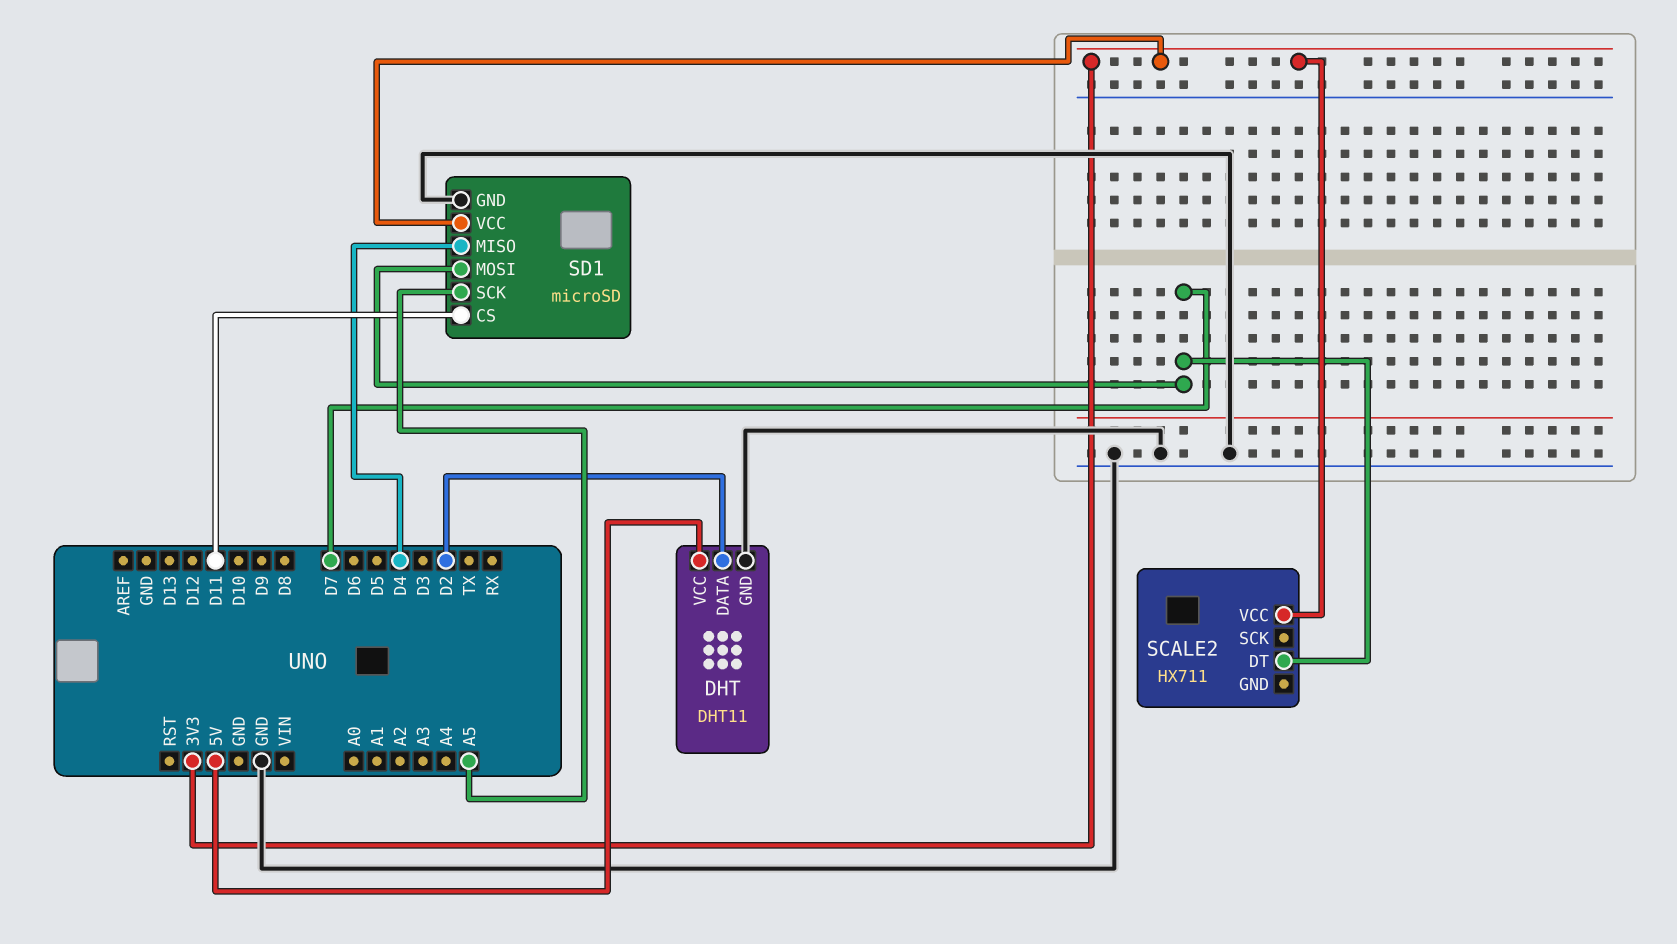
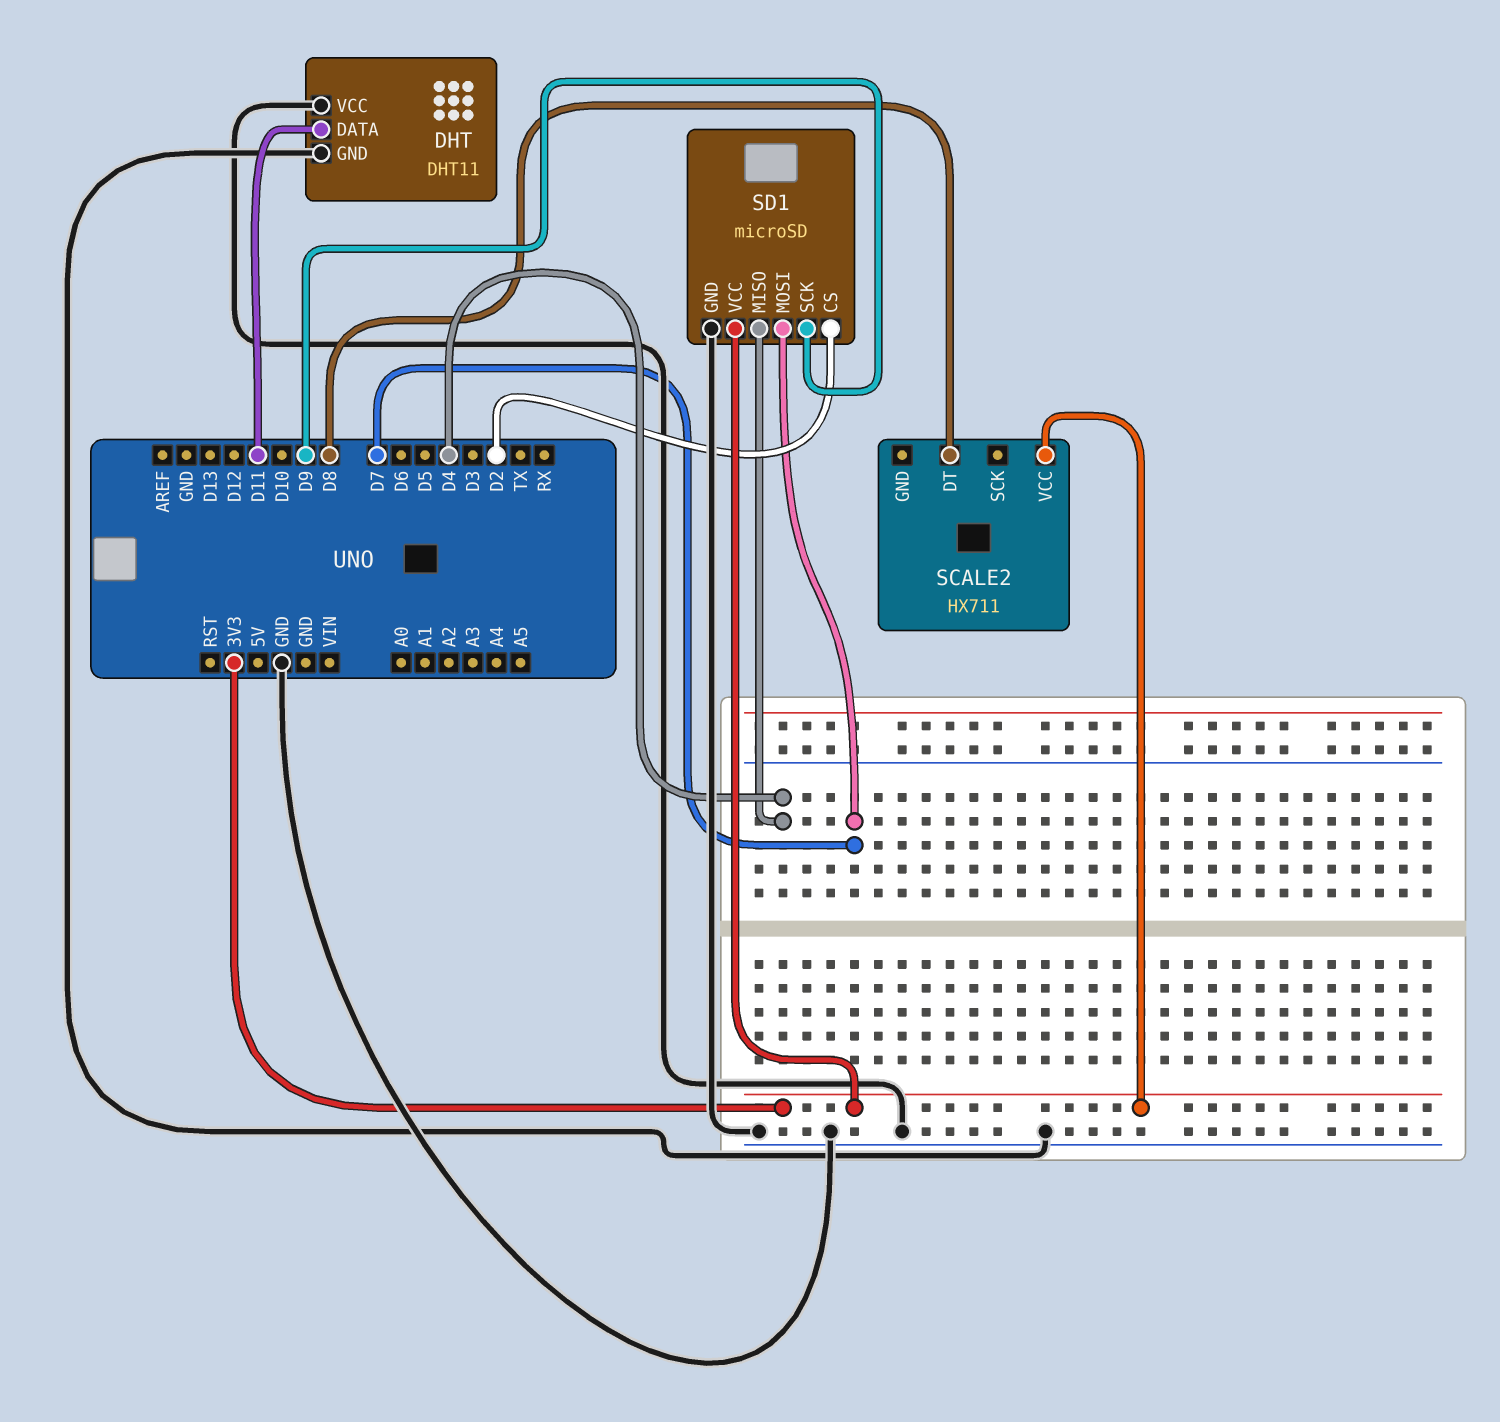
DHT pin DATA: D2 -> D11
DHT pin VCC: 5V -> GND
SCALE2 pin DT: D7 -> D8
SD1 pin CS: D11 -> D2
SD1 pin SCK: A5 -> D9

